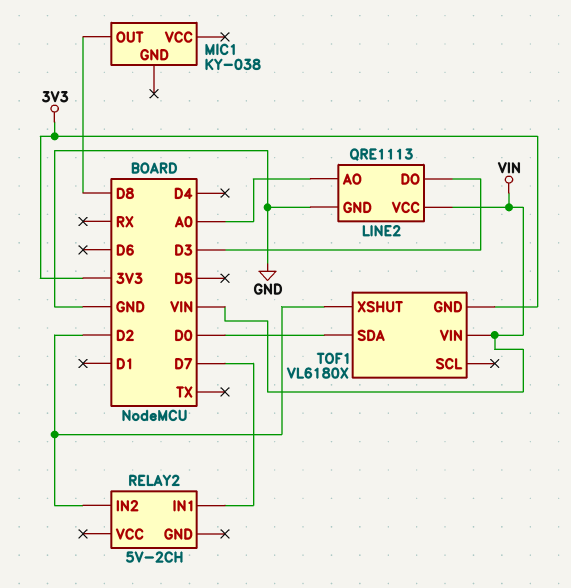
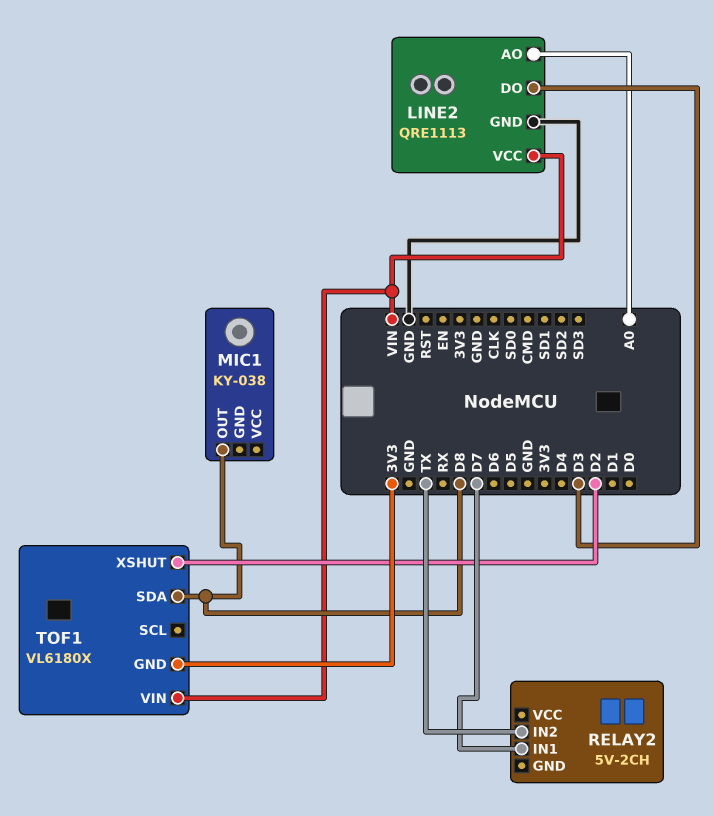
RELAY2 pin IN2: D2 -> TX
TOF1 pin SDA: D0 -> D8

